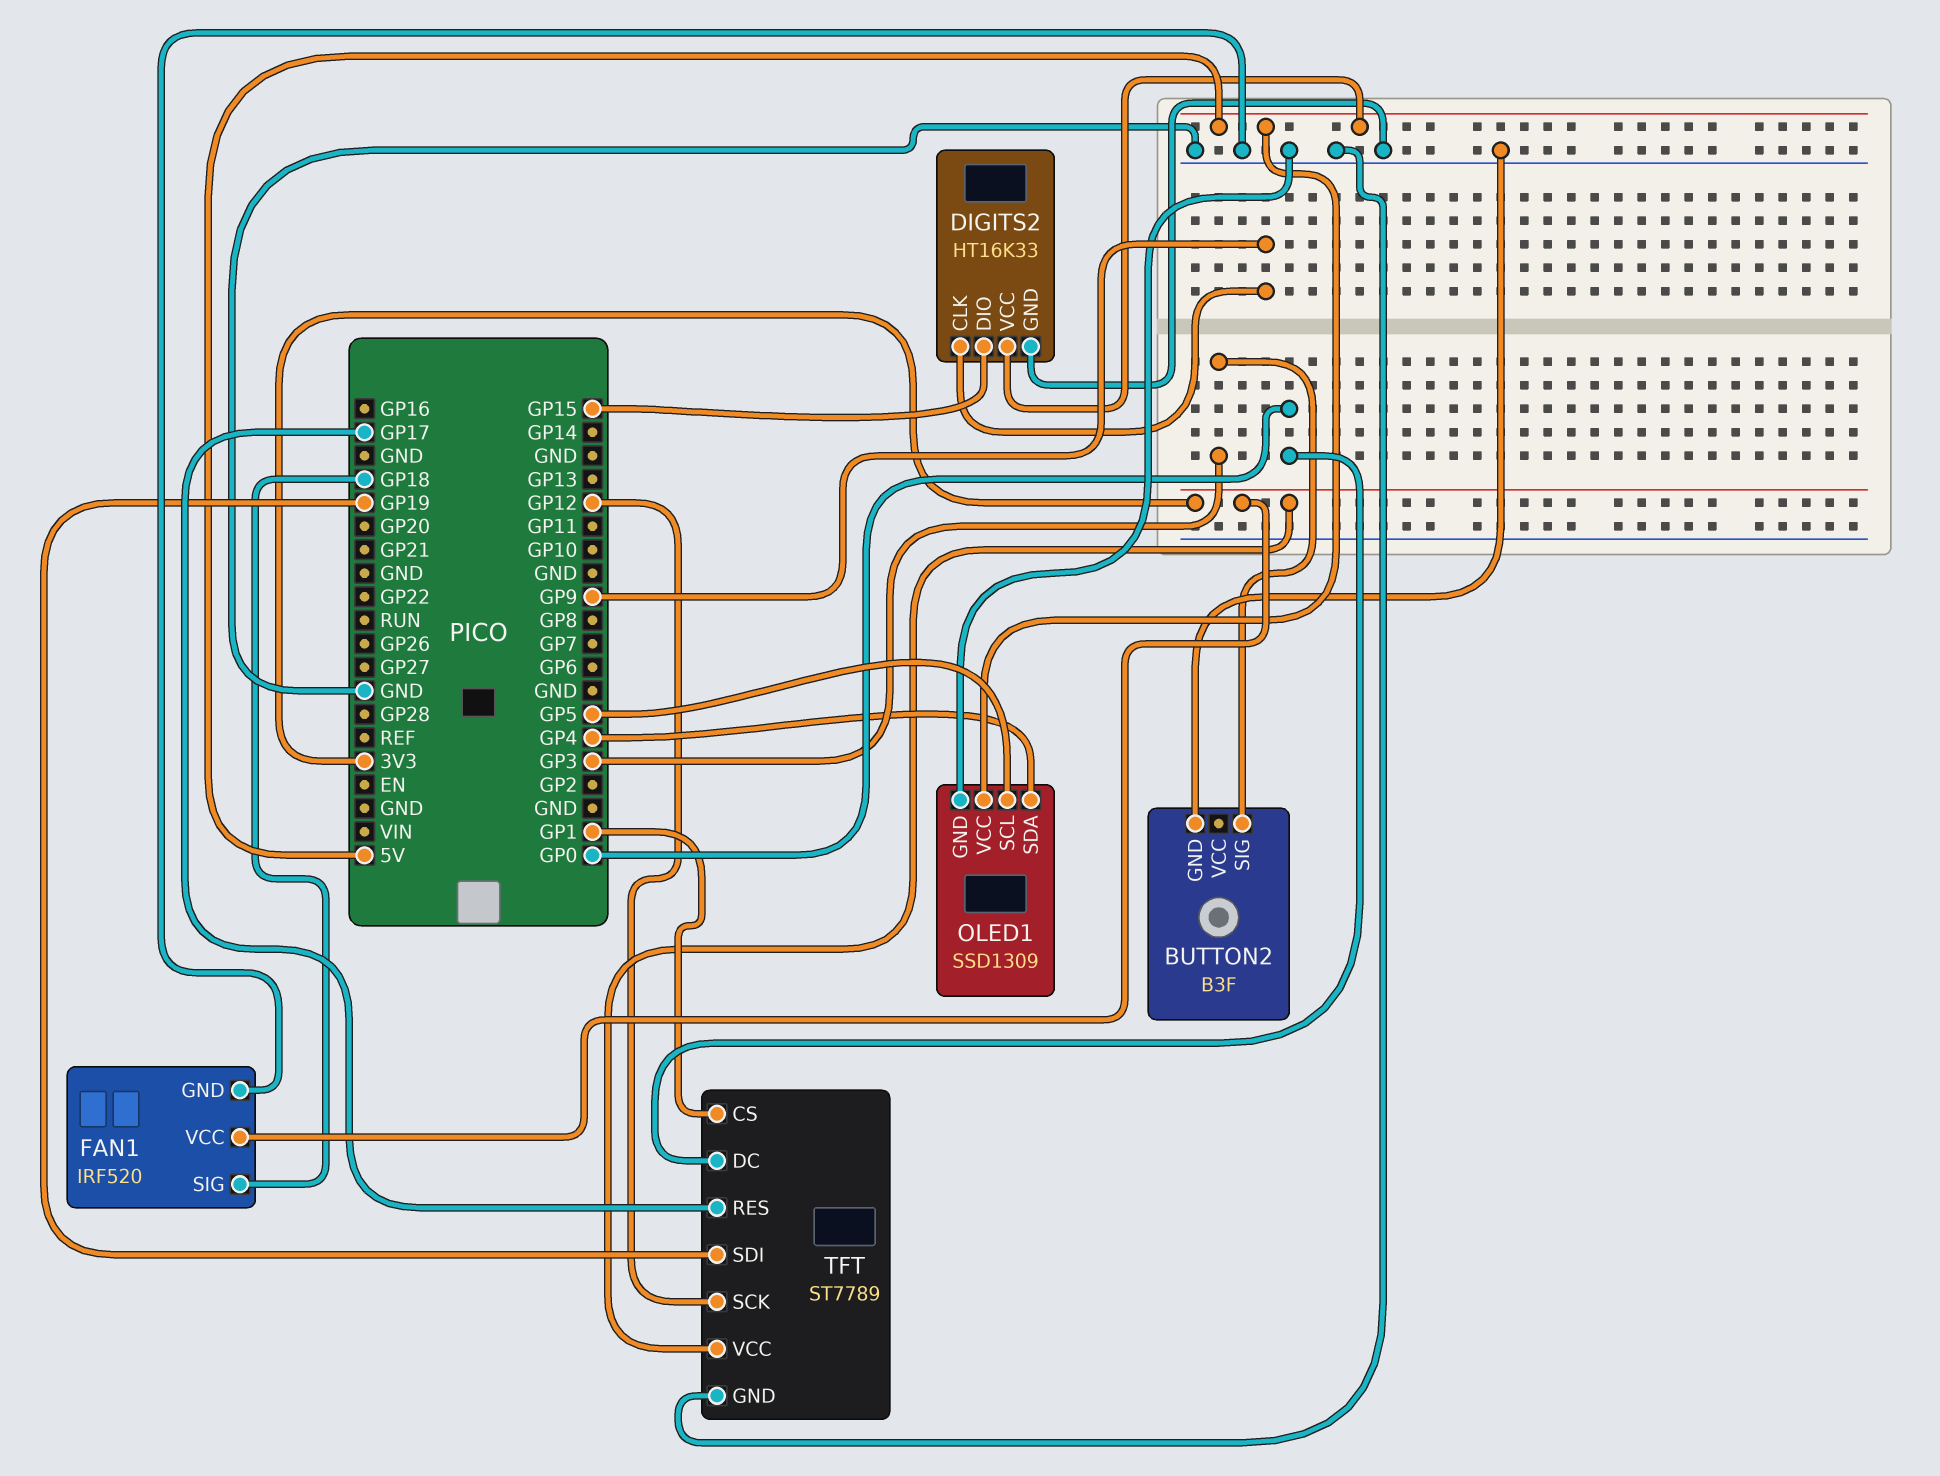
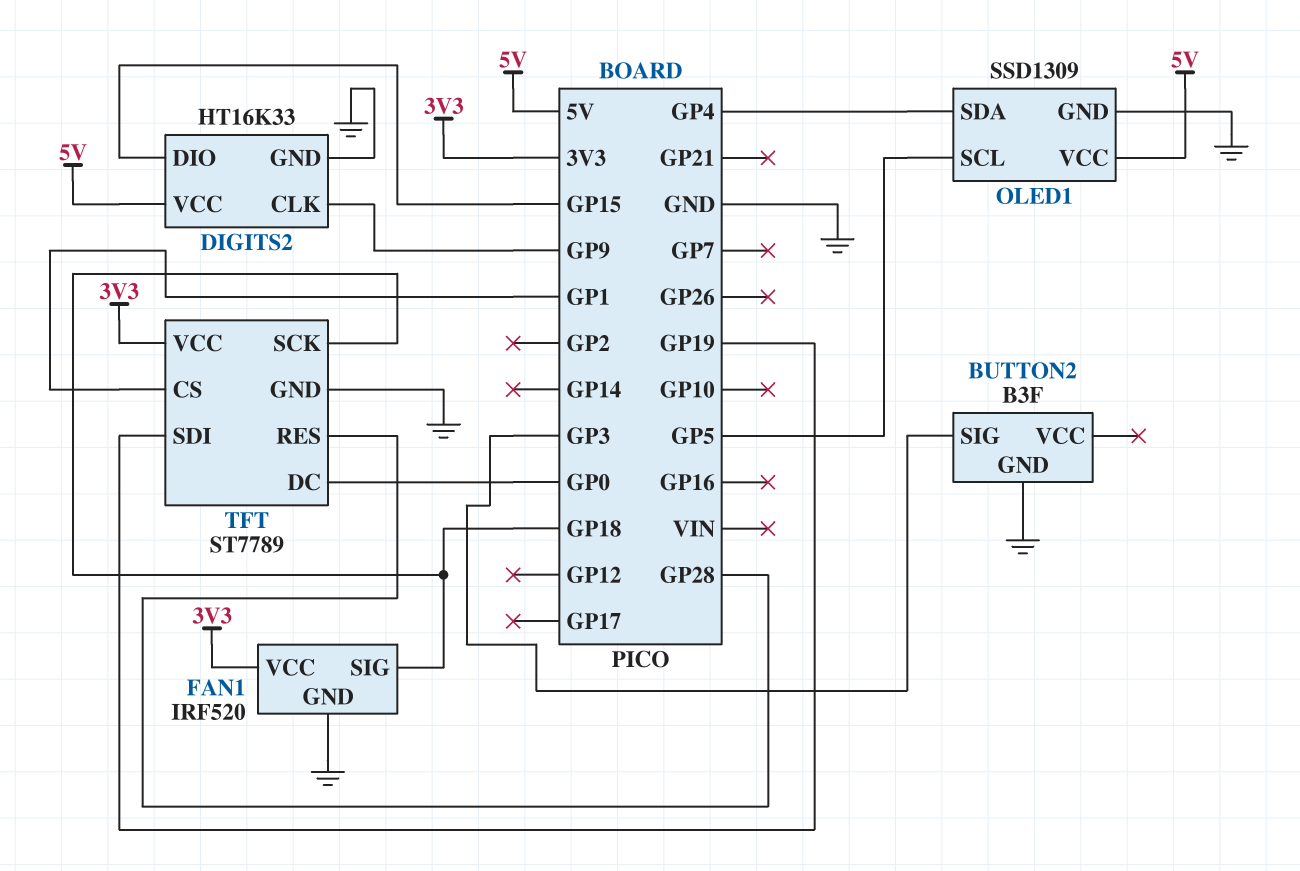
TFT pin RES: GP17 -> GP28
TFT pin SCK: GP12 -> GP18

